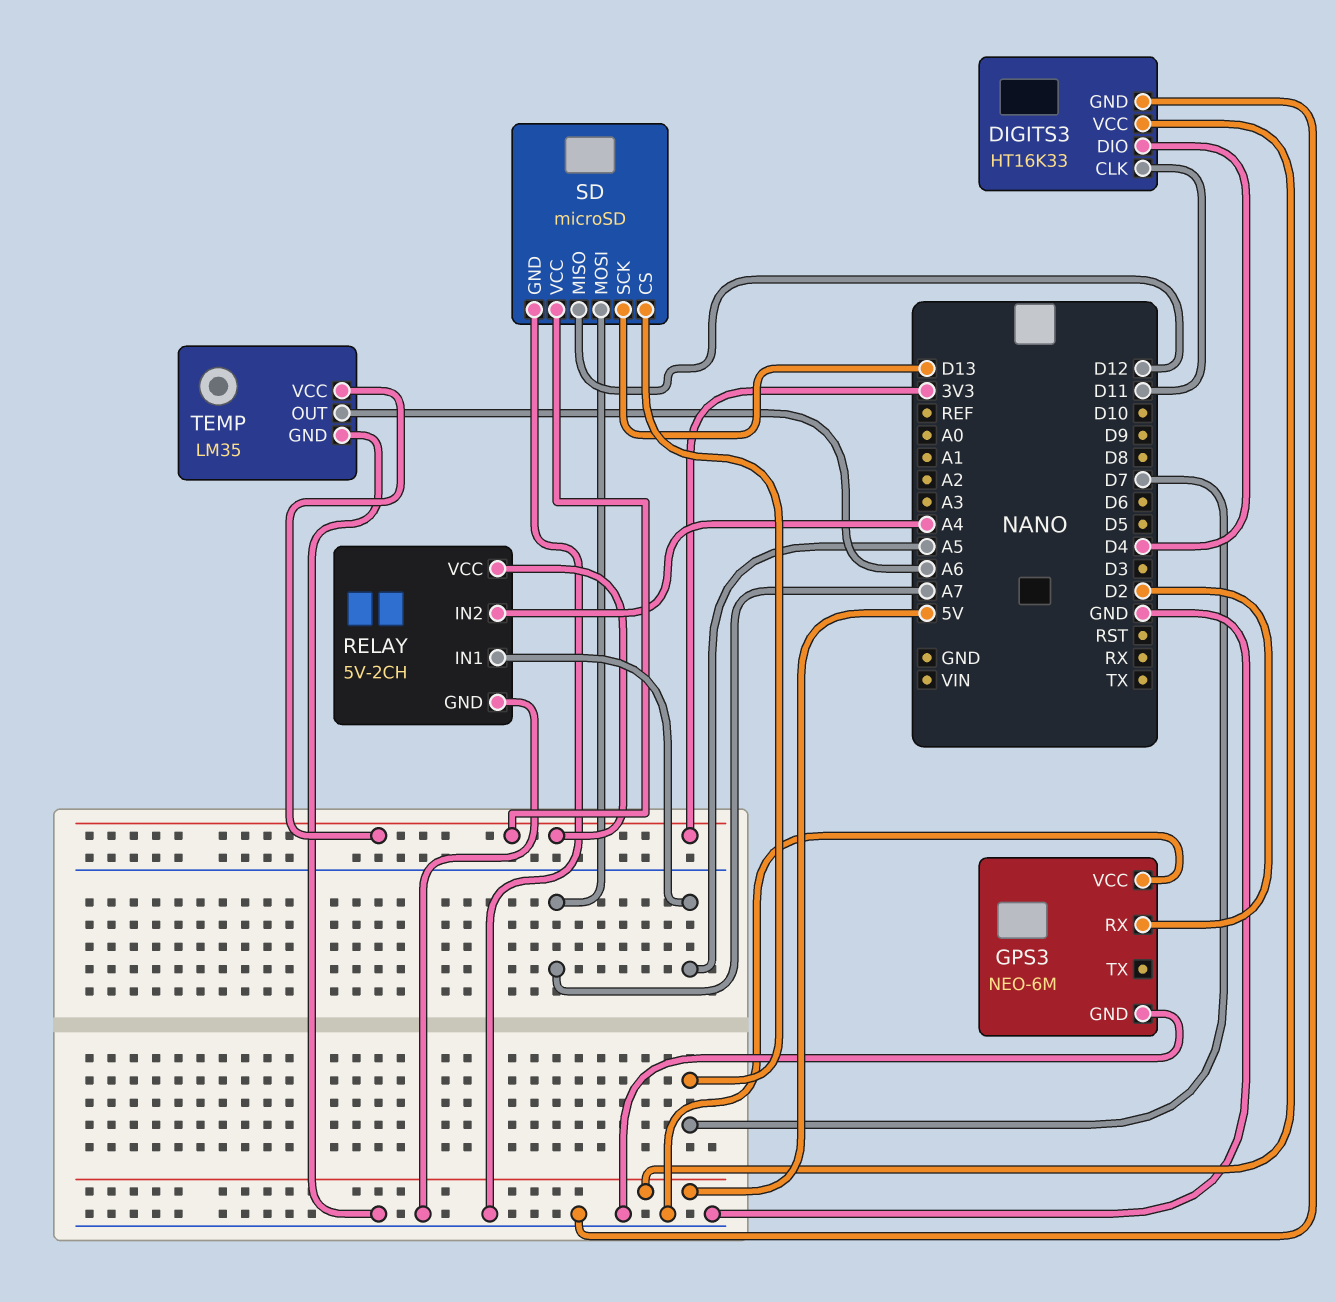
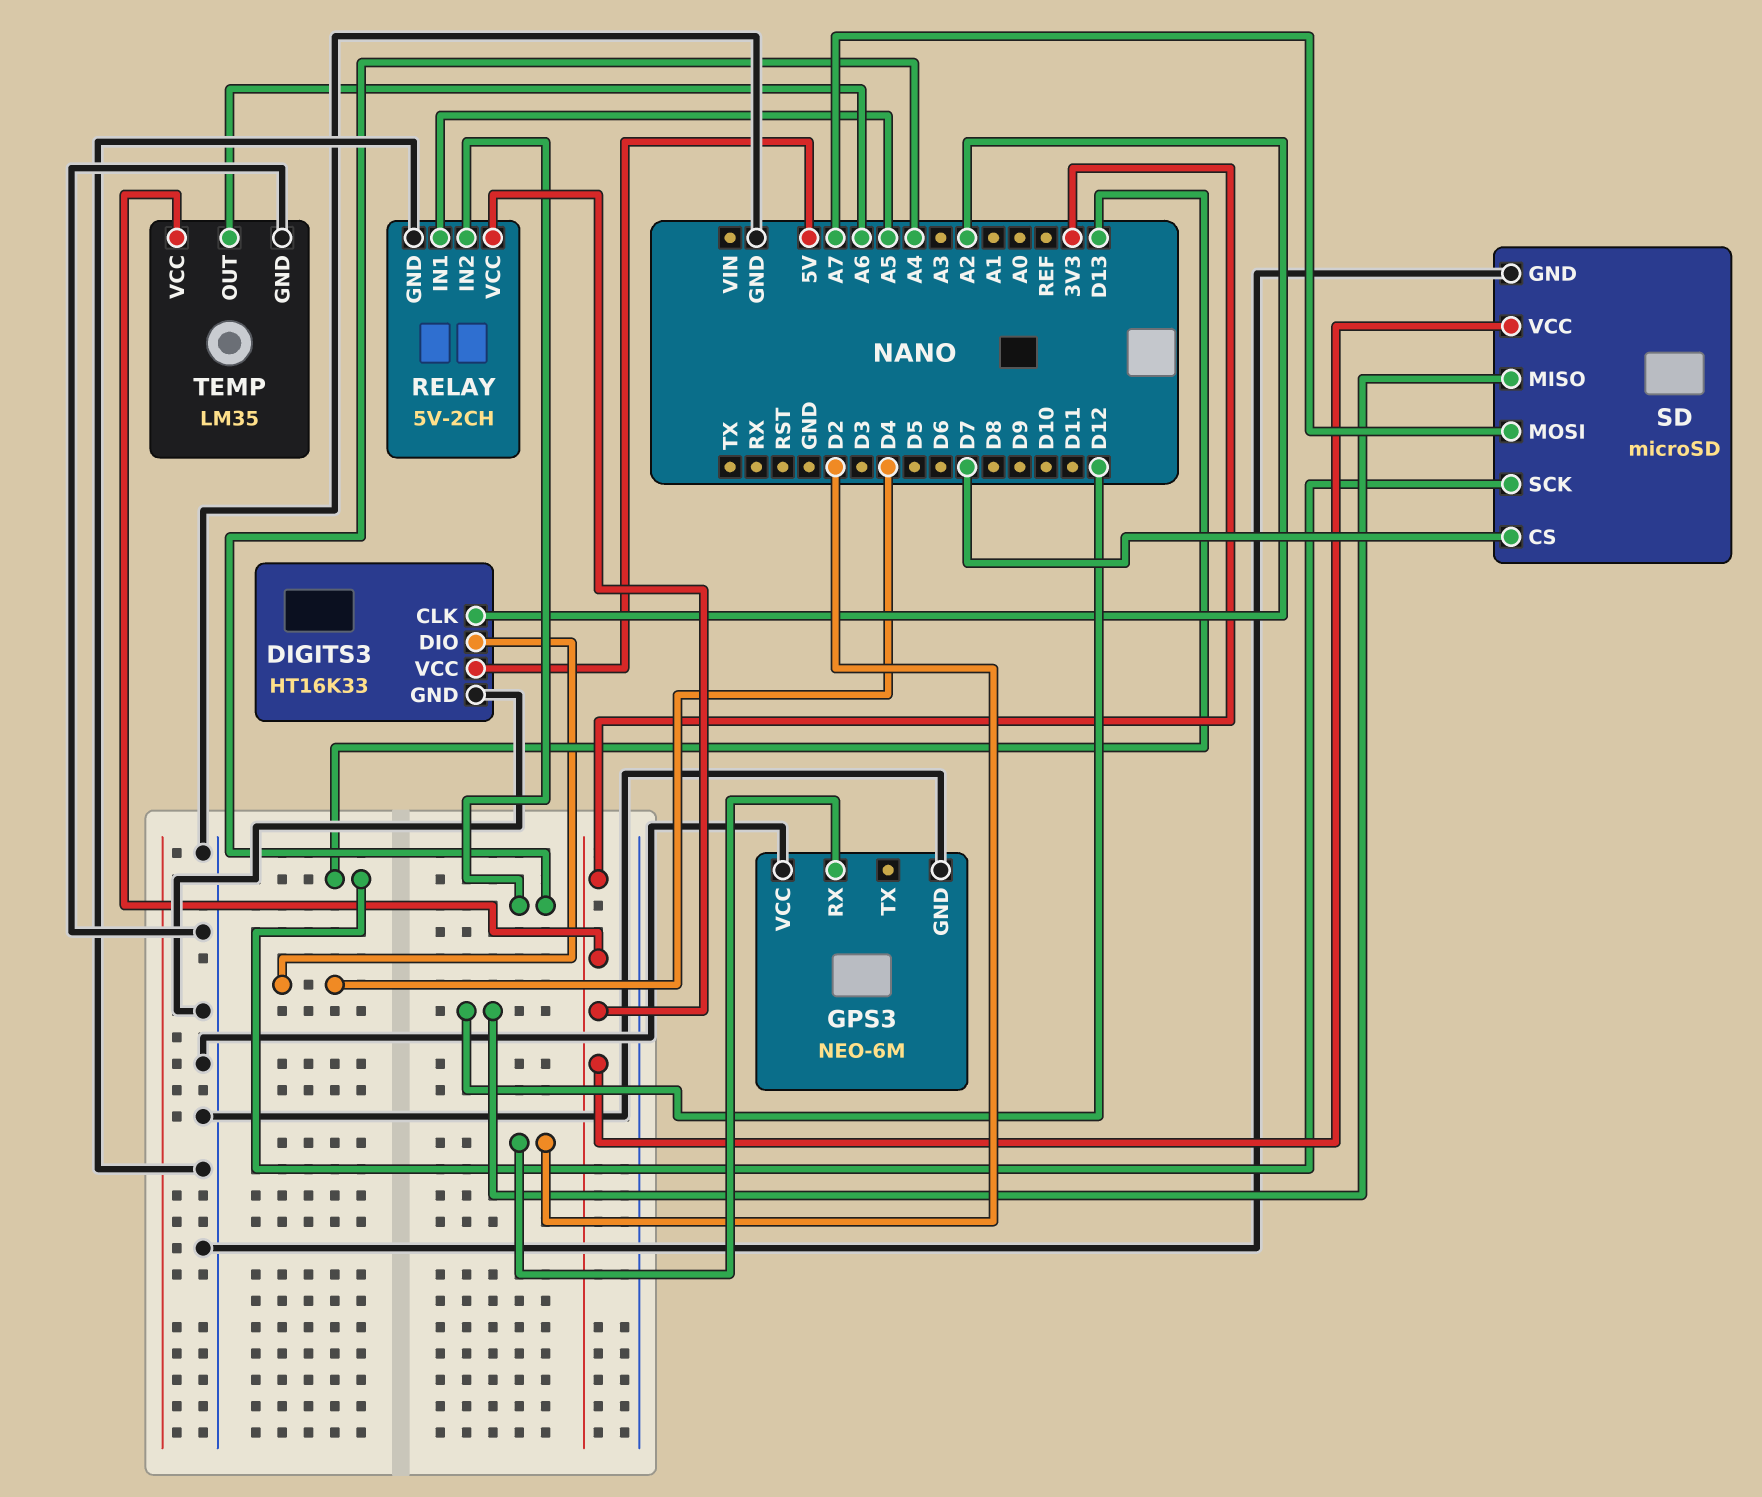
DIGITS3 pin CLK: D11 -> A2

